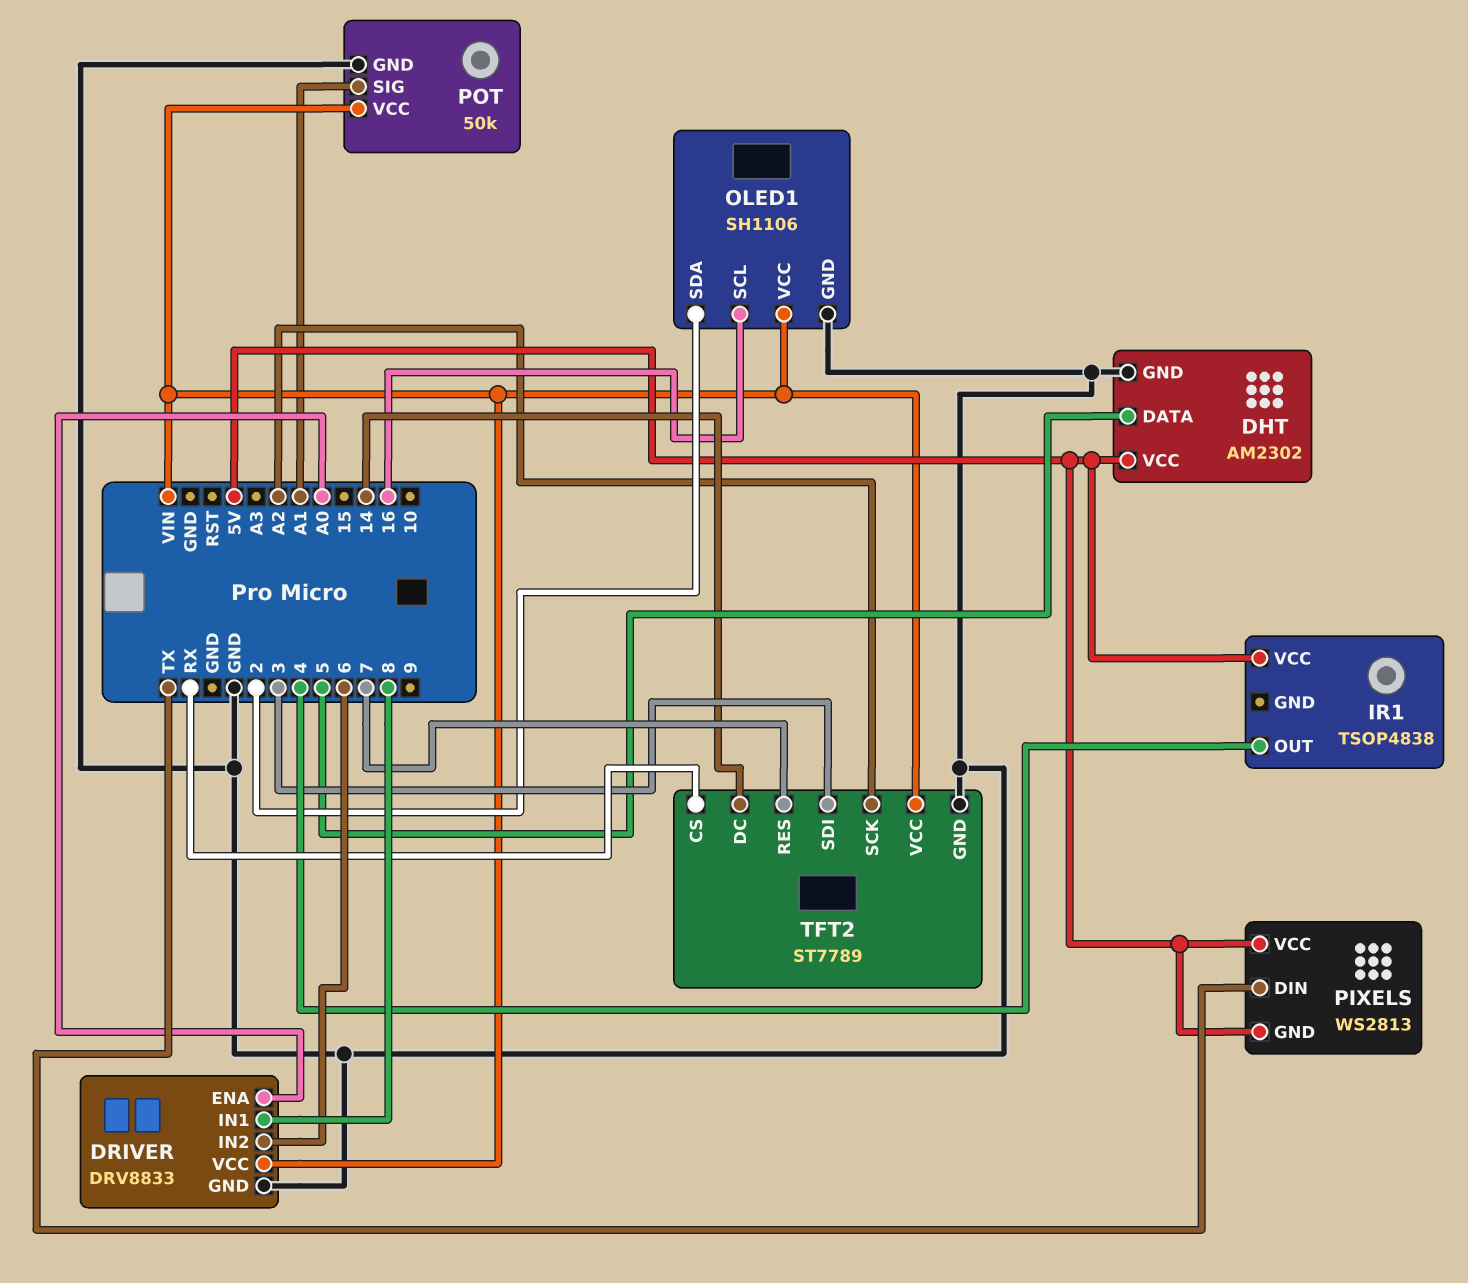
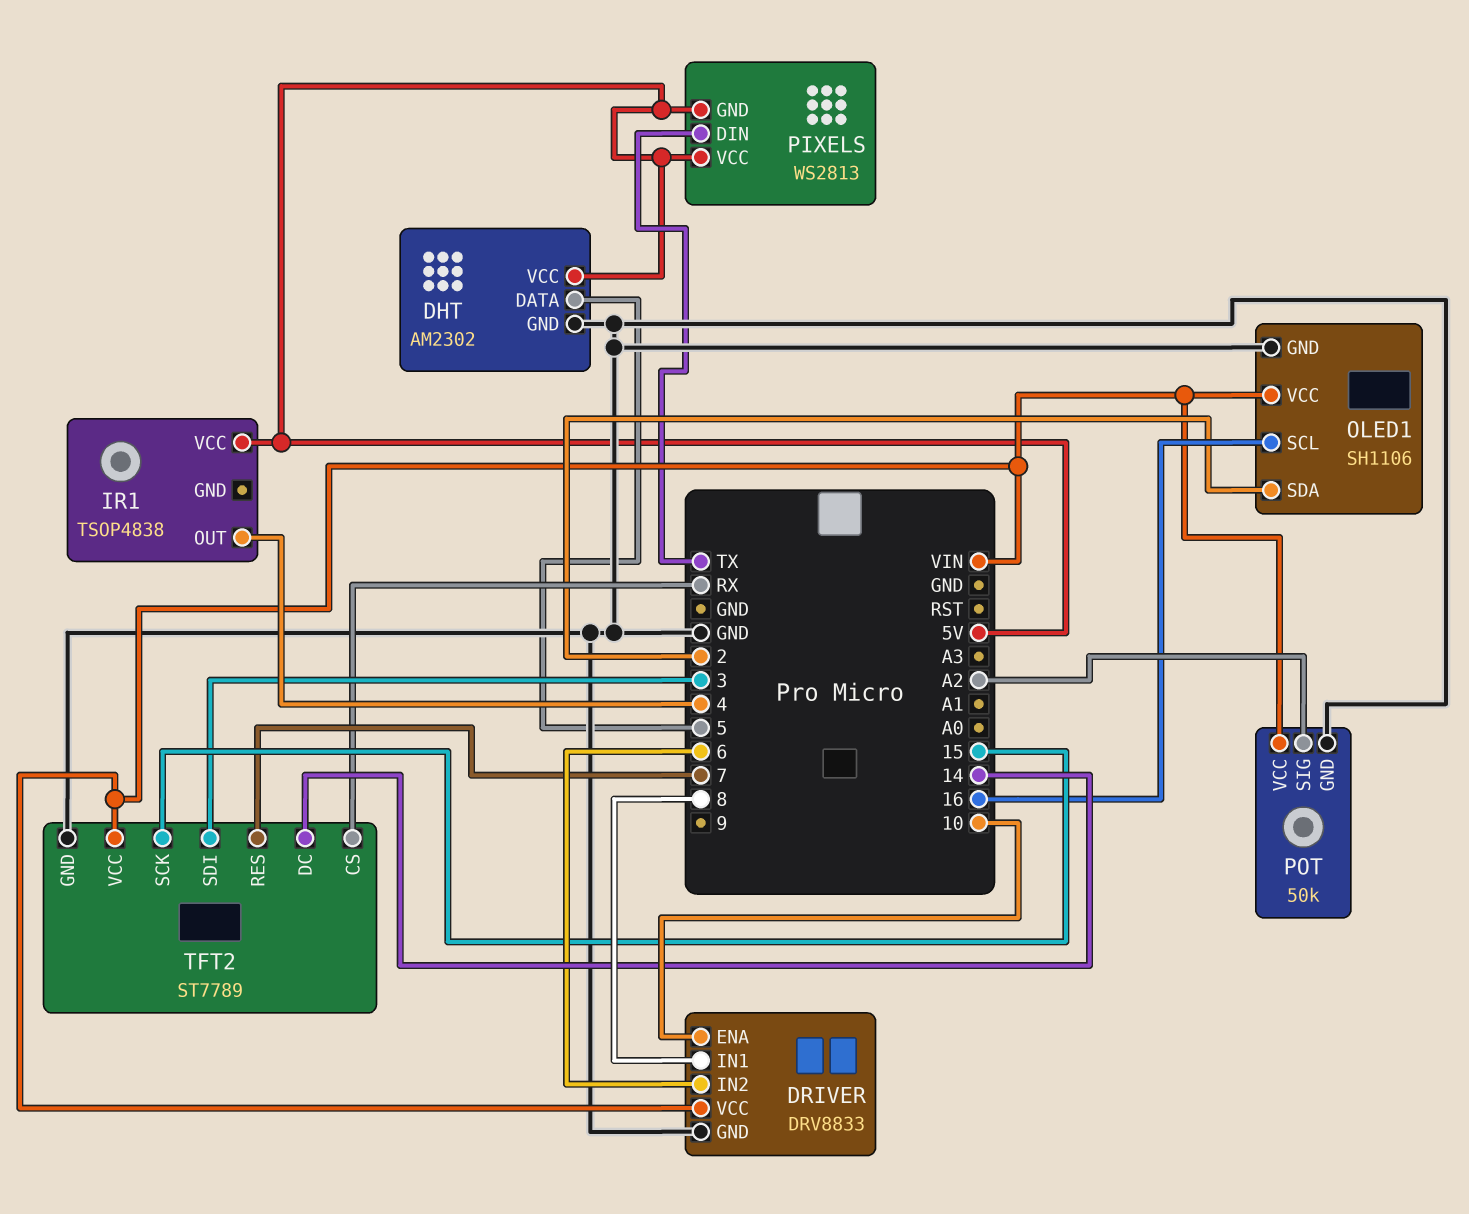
DRIVER pin ENA: A0 -> 10
POT pin SIG: A1 -> A2
TFT2 pin SCK: A2 -> 15

